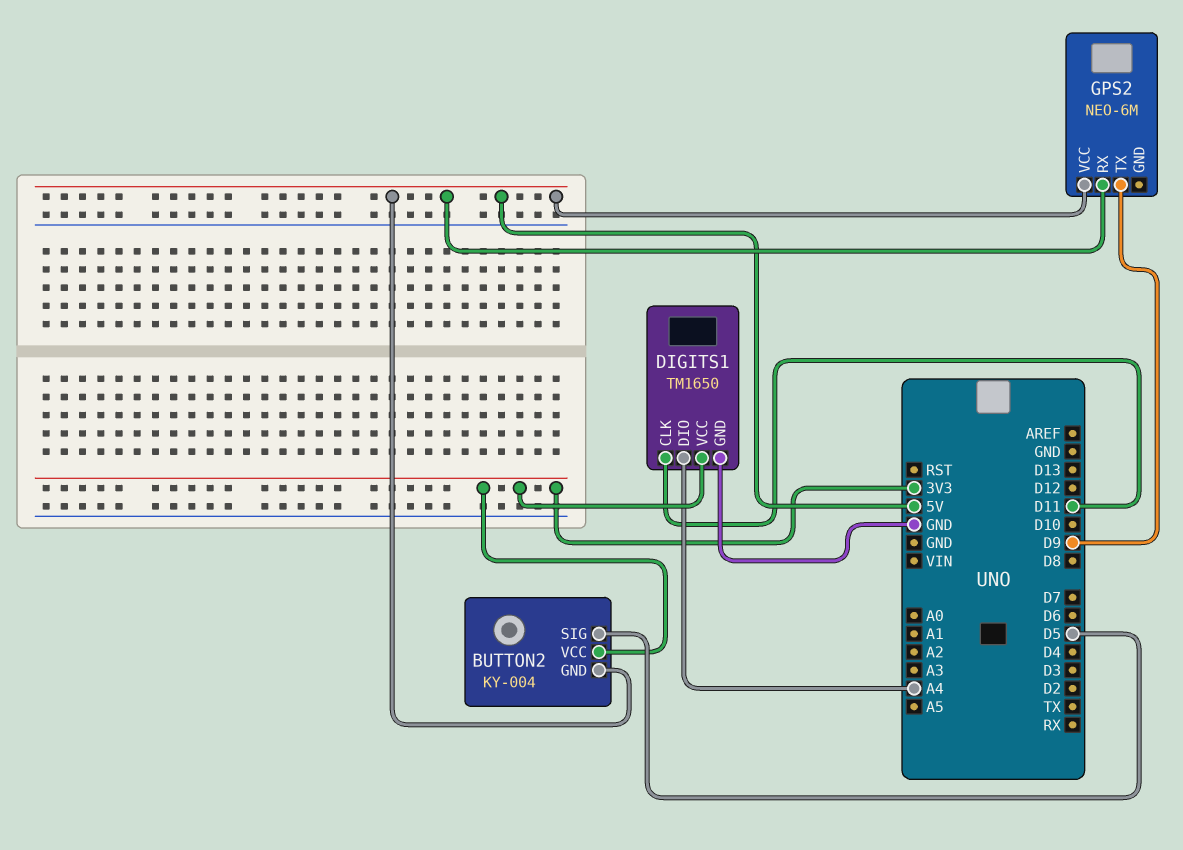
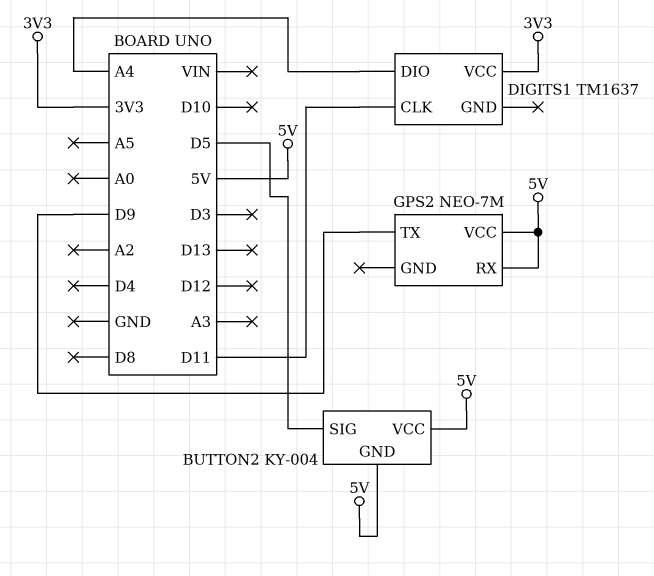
BUTTON2 pin VCC: 3V3 -> 5V
DIGITS1: TM1650 -> TM1637
DIGITS1 pin GND: GND -> none
GPS2: NEO-6M -> NEO-7M

